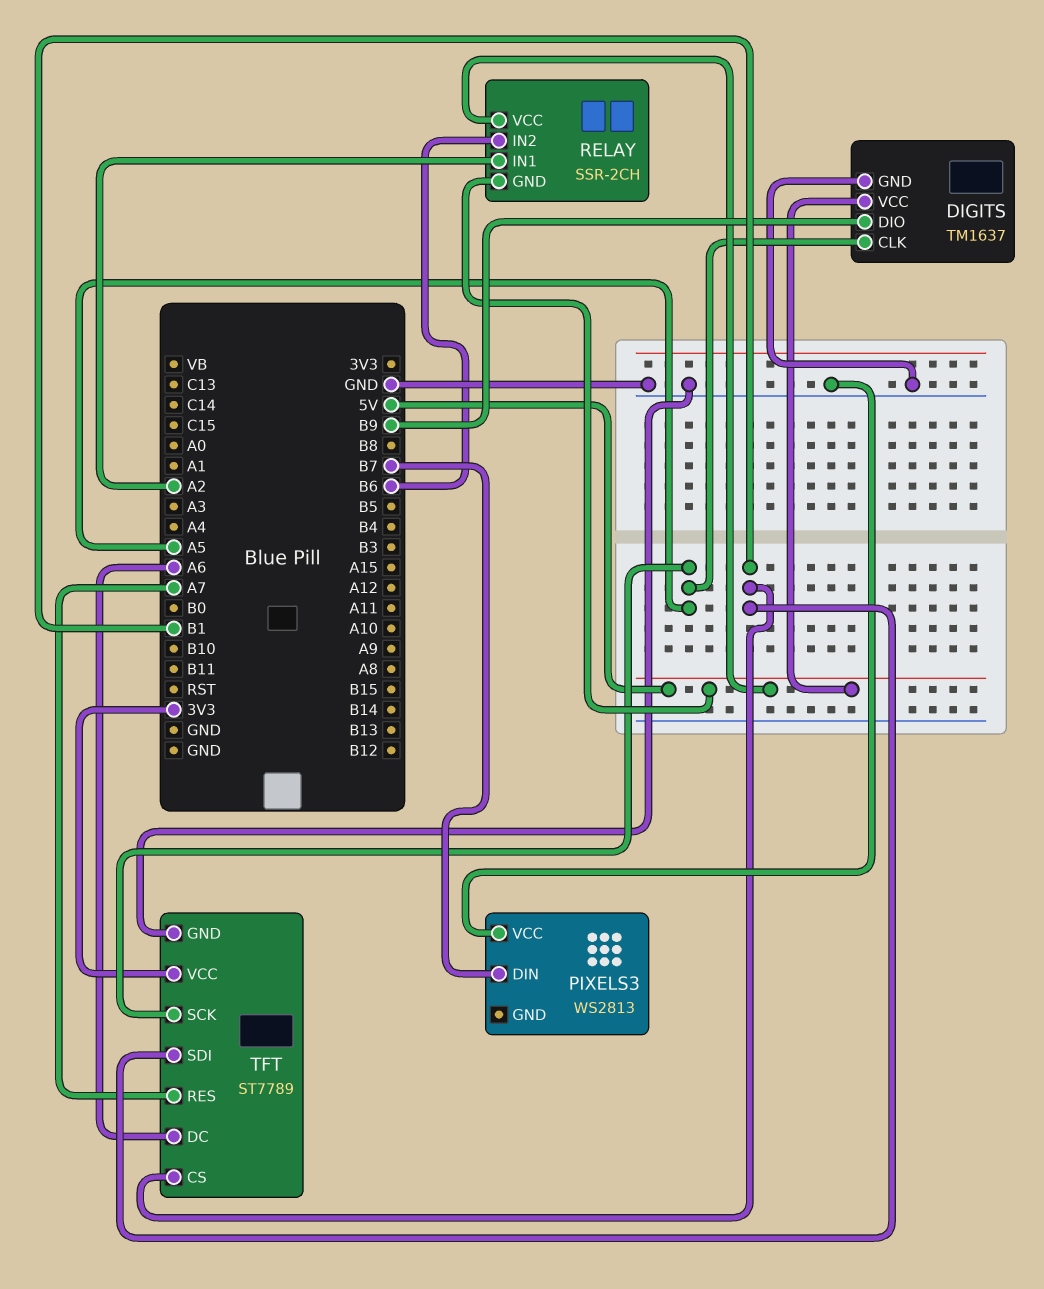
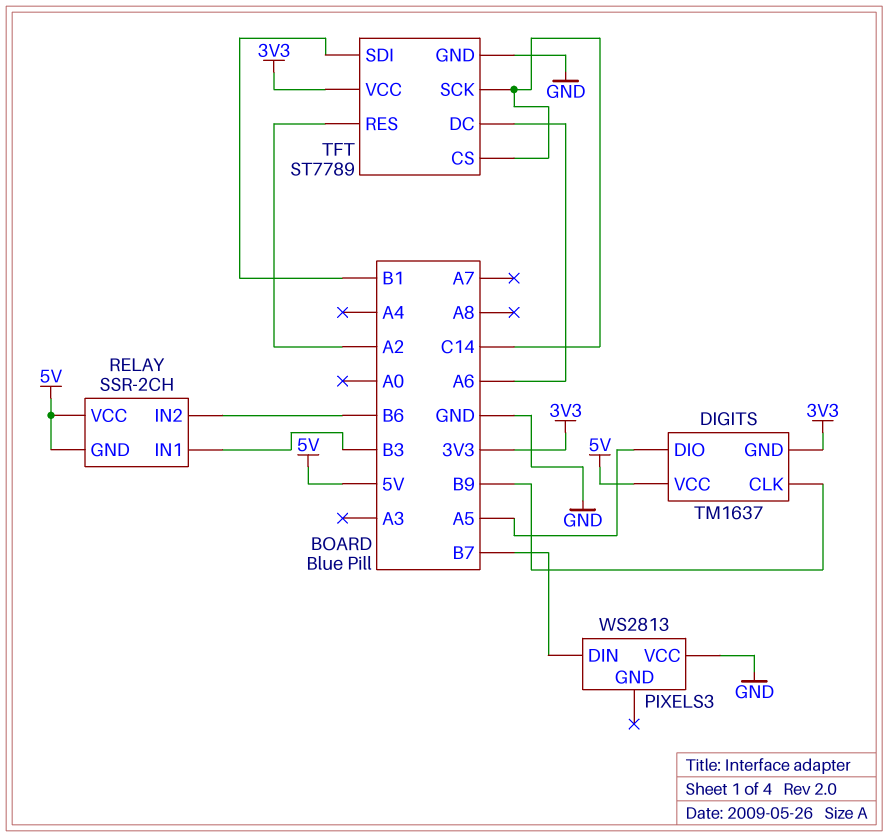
DIGITS pin CLK: A5 -> B9
DIGITS pin DIO: B9 -> A5
DIGITS pin GND: GND -> 3V3
RELAY pin IN1: A2 -> B3
TFT pin CS: B1 -> C14
TFT pin RES: A7 -> A2
TFT pin SCK: A5 -> C14

